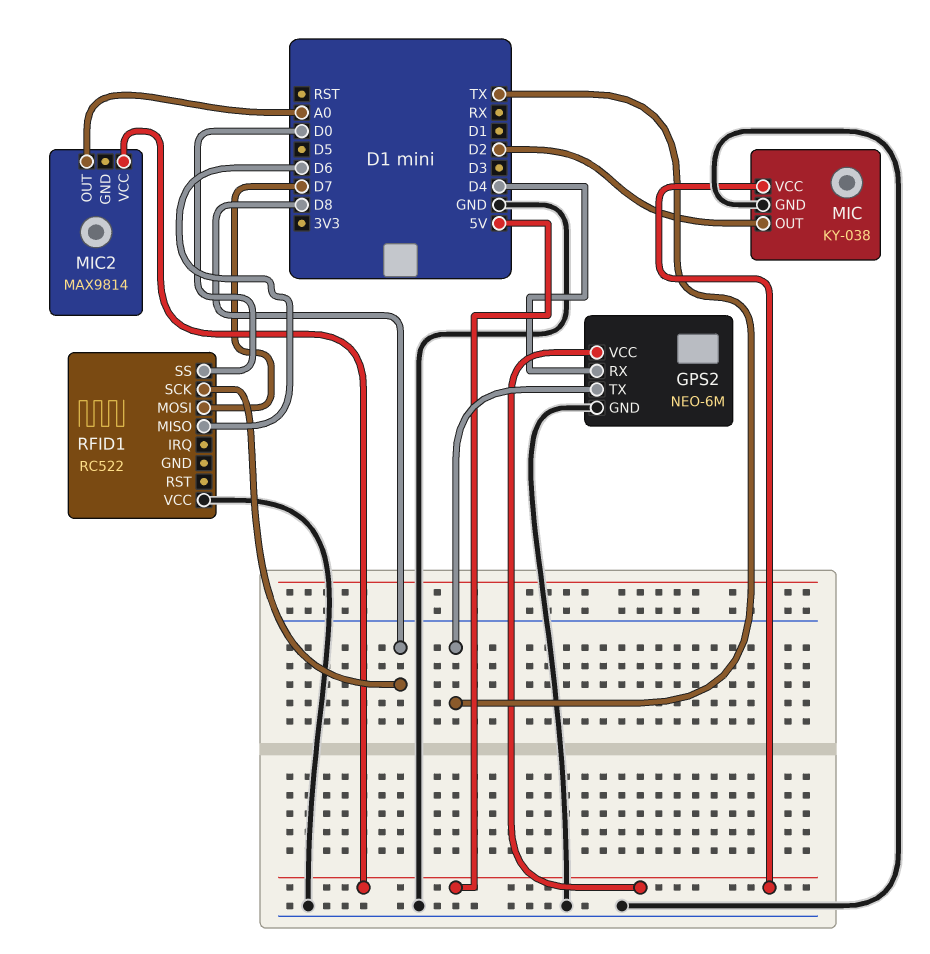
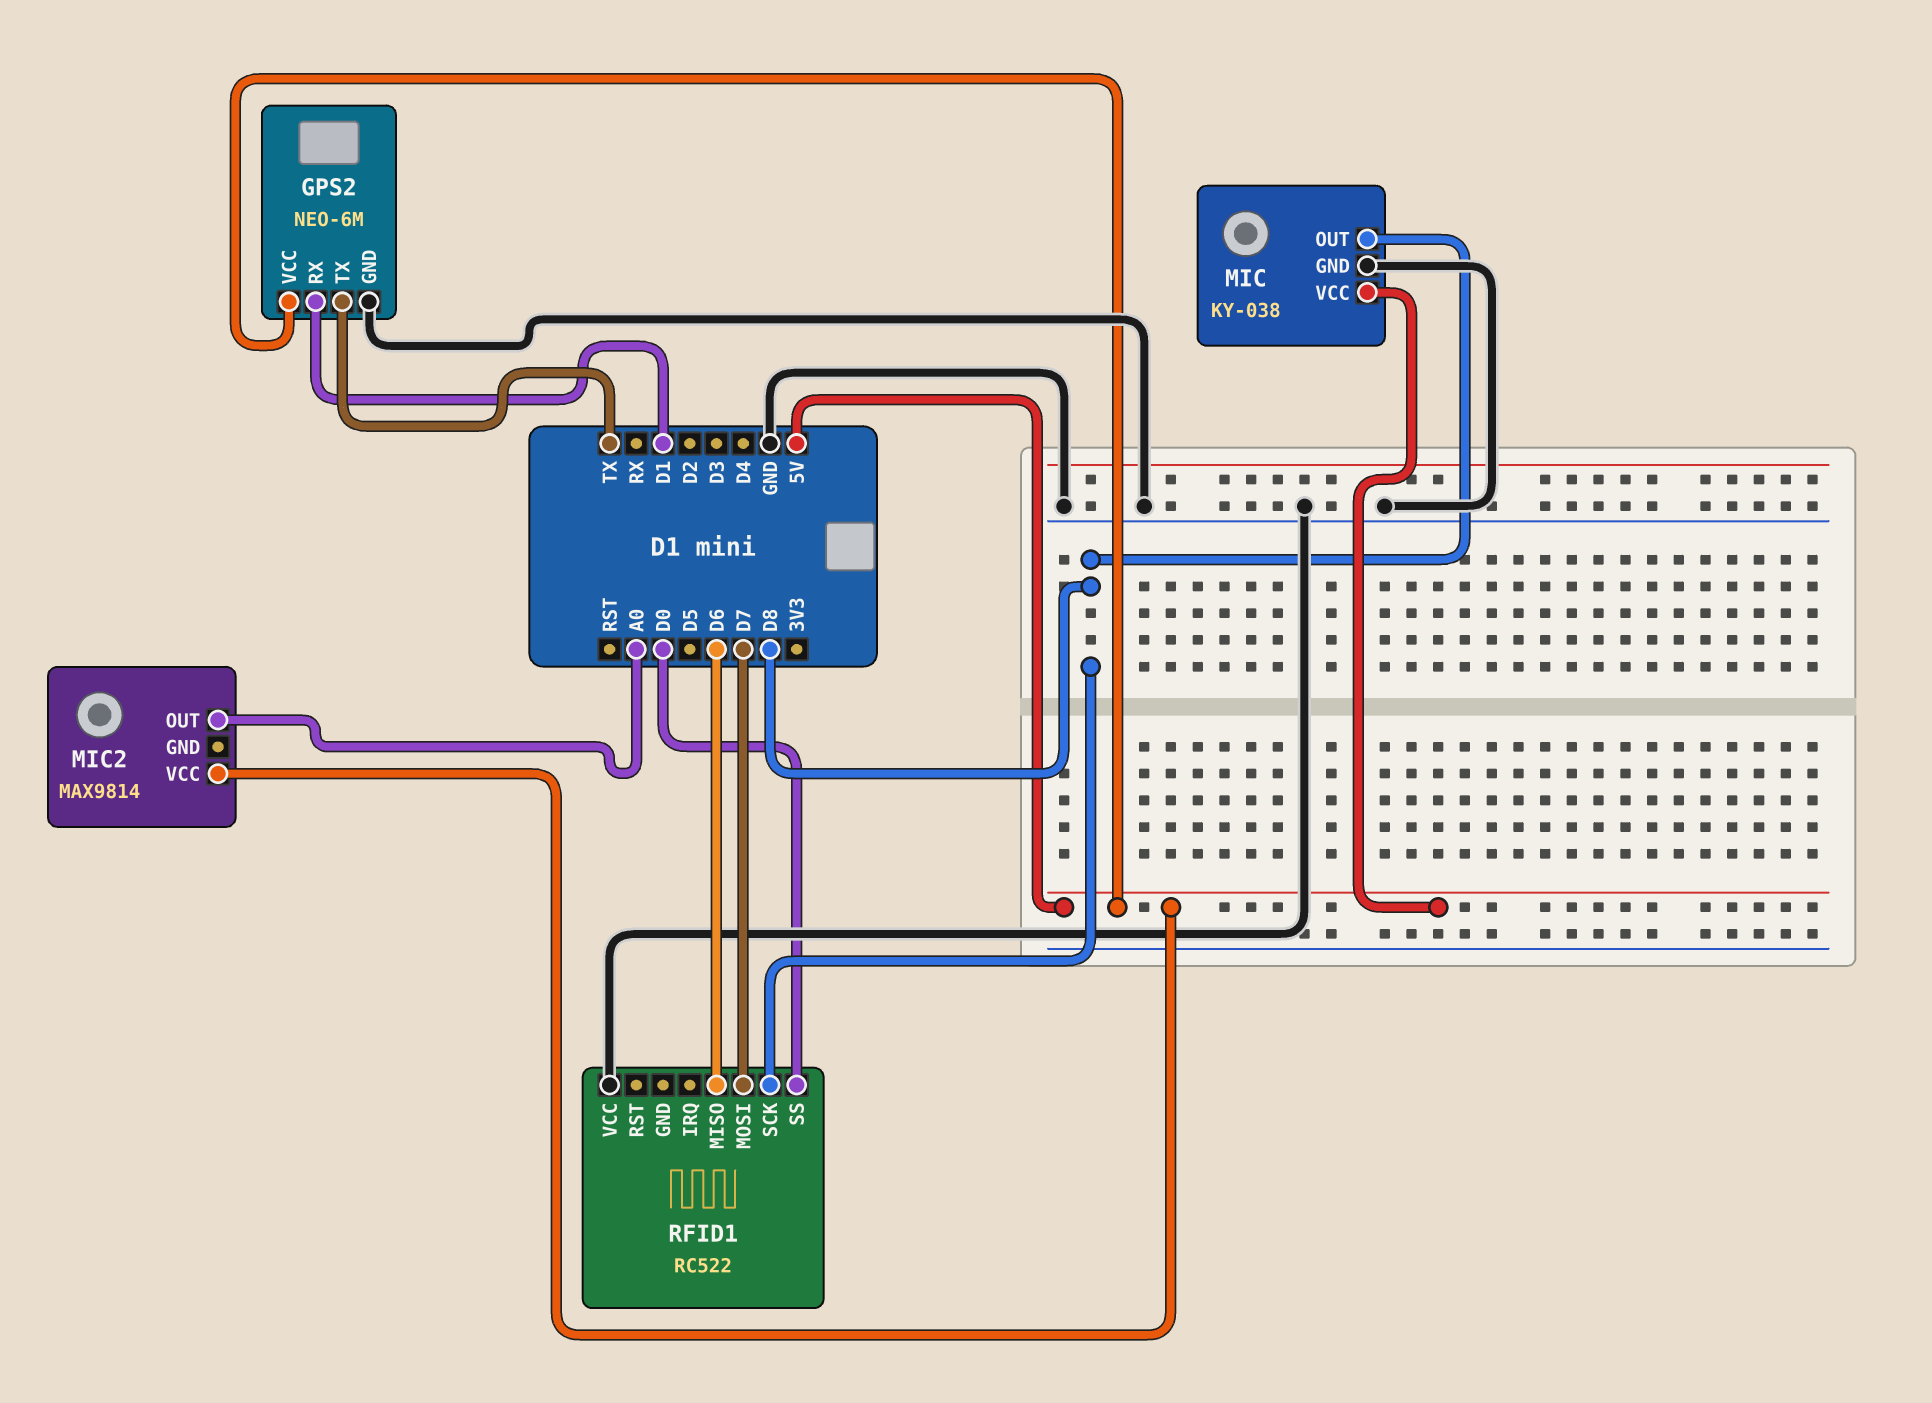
GPS2 pin RX: D4 -> D1
MIC pin OUT: D2 -> D8

